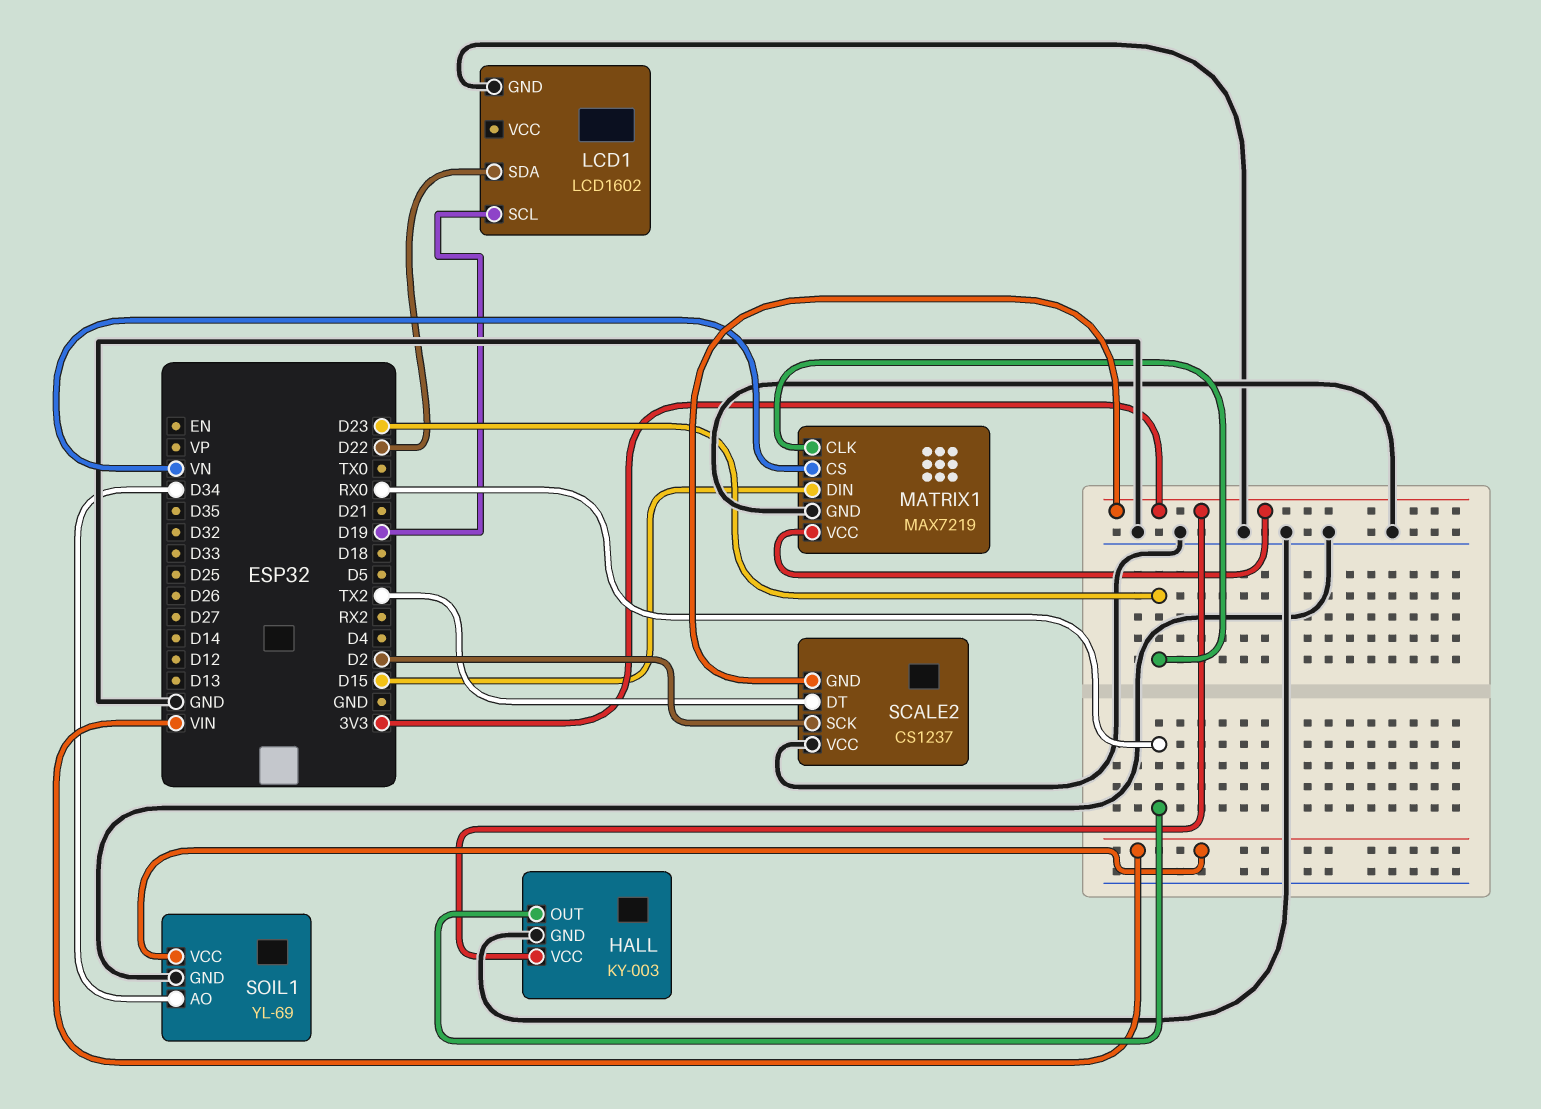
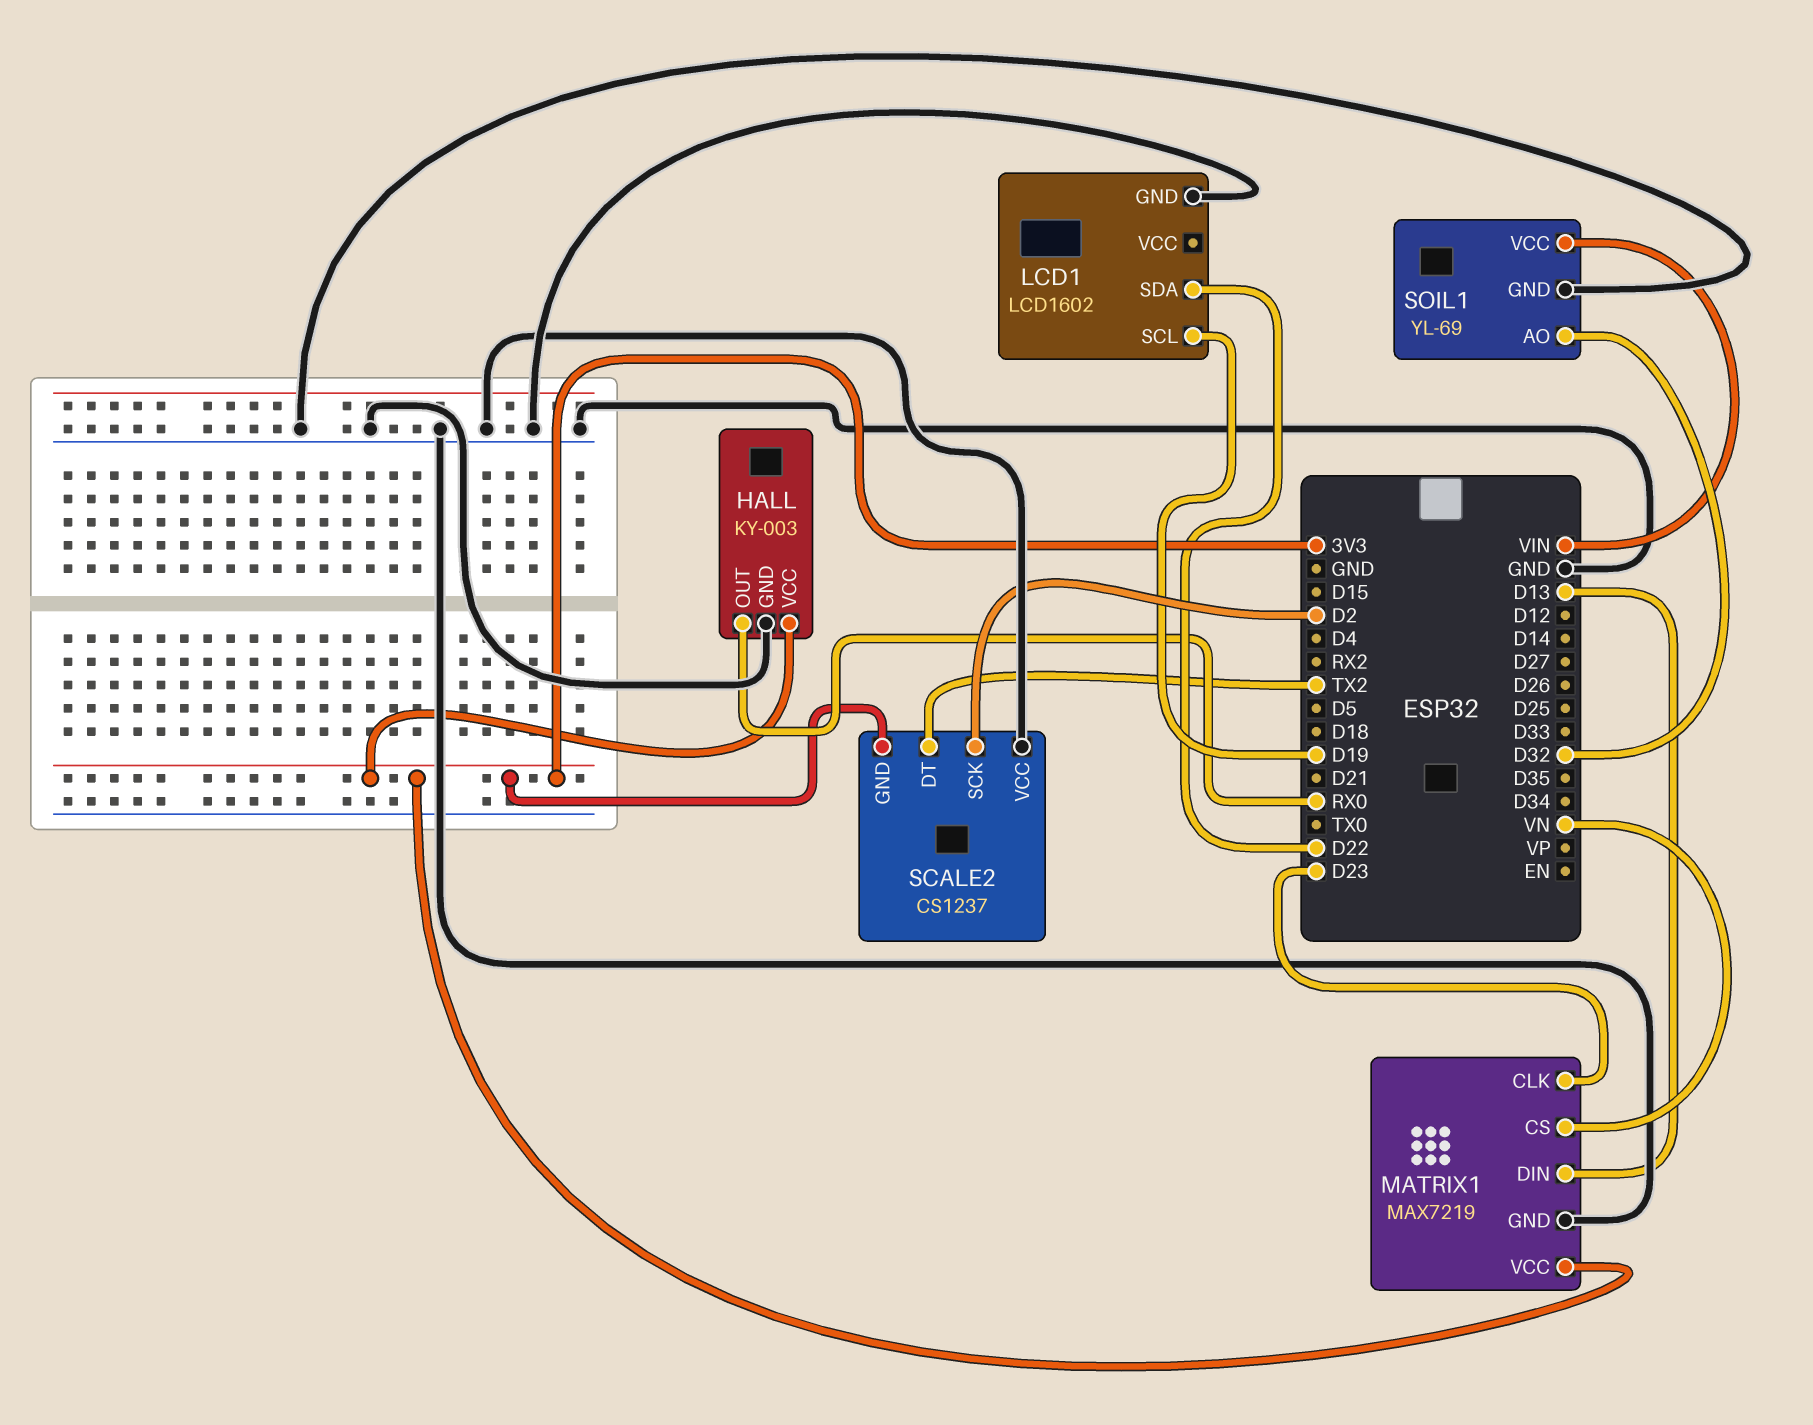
MATRIX1 pin DIN: D15 -> D13
SOIL1 pin AO: D34 -> D32

